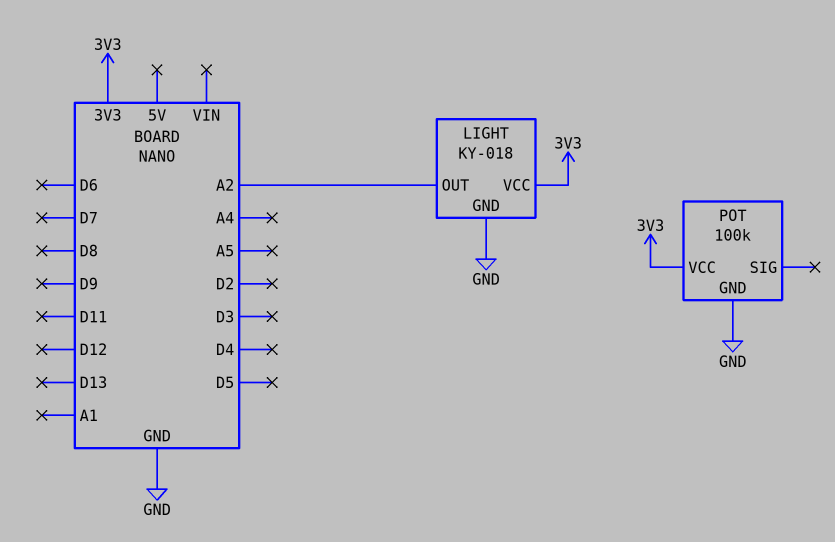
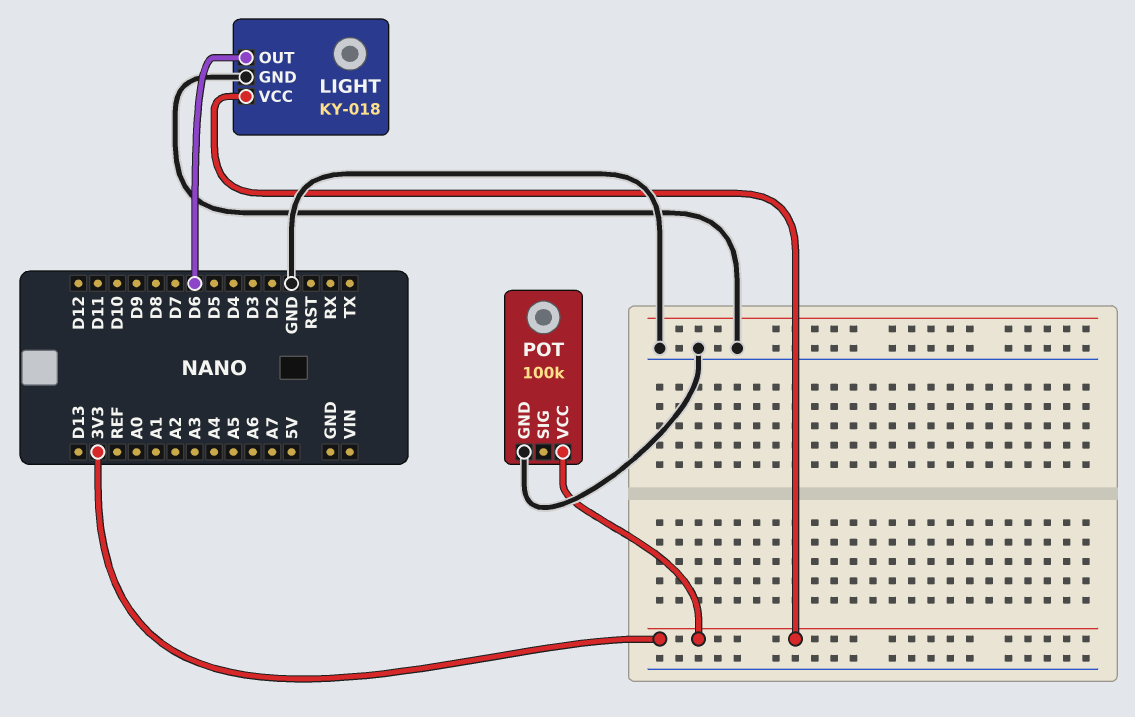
LIGHT pin OUT: A2 -> D6

